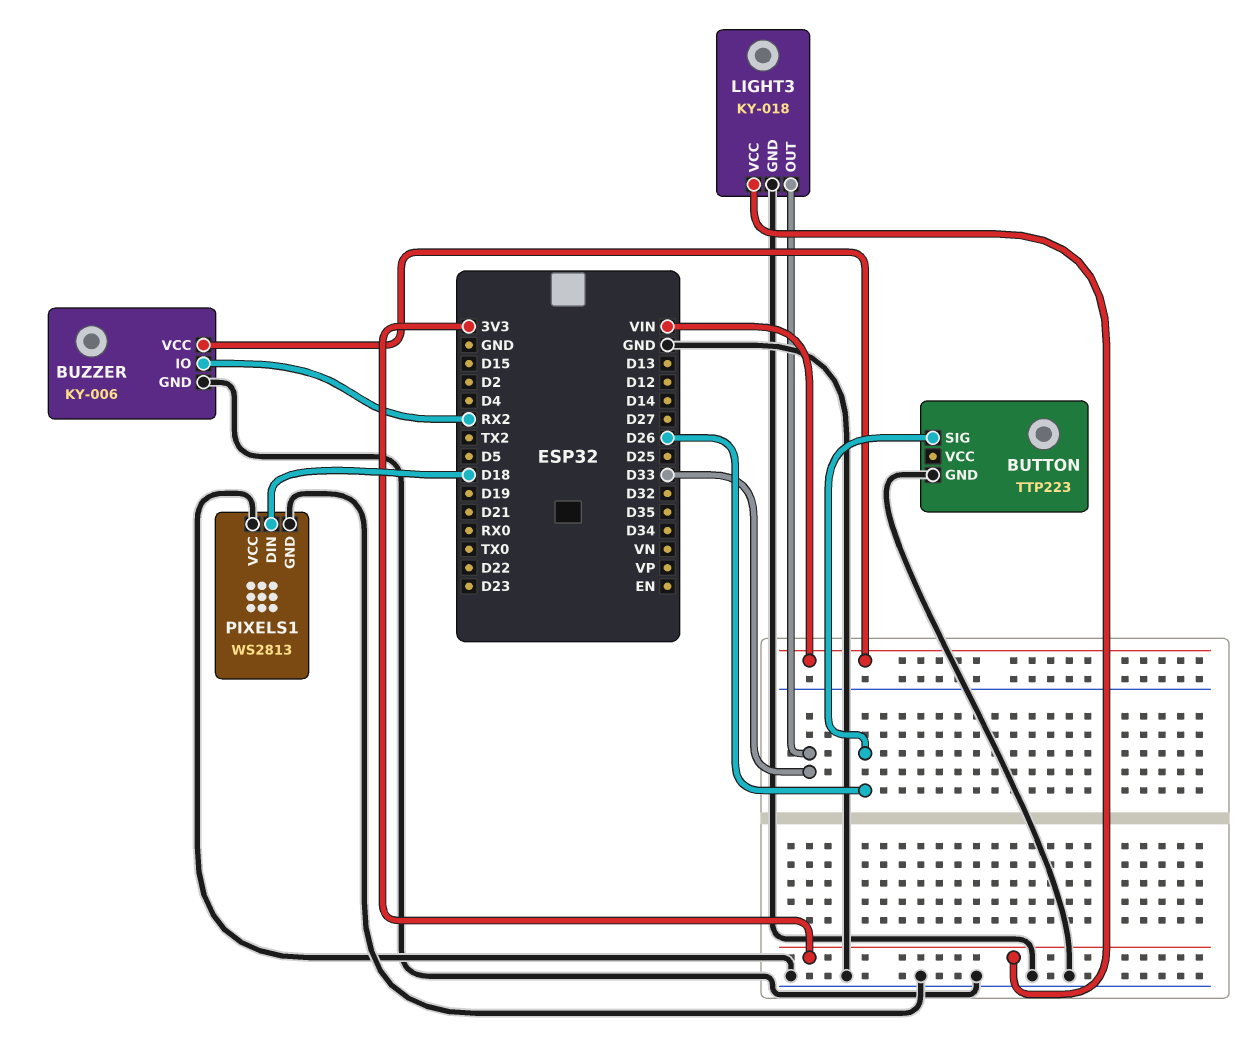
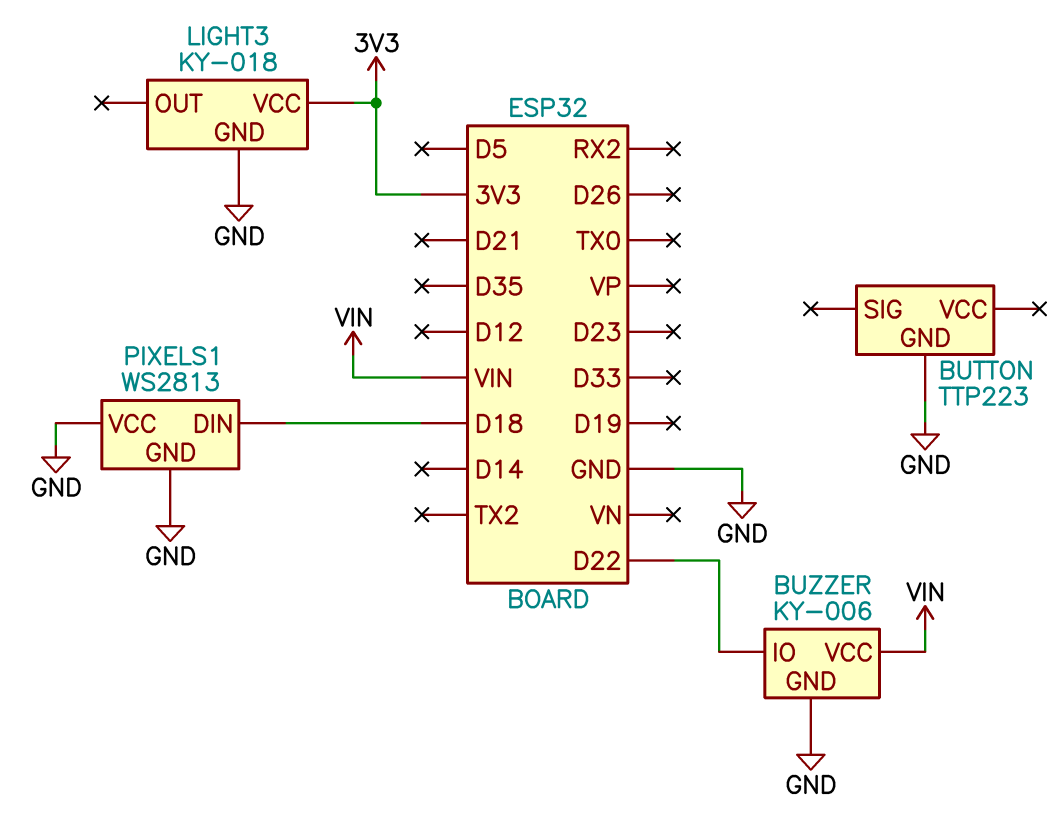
BUTTON pin SIG: D26 -> none
BUZZER pin IO: RX2 -> D22
LIGHT3 pin OUT: D33 -> none

